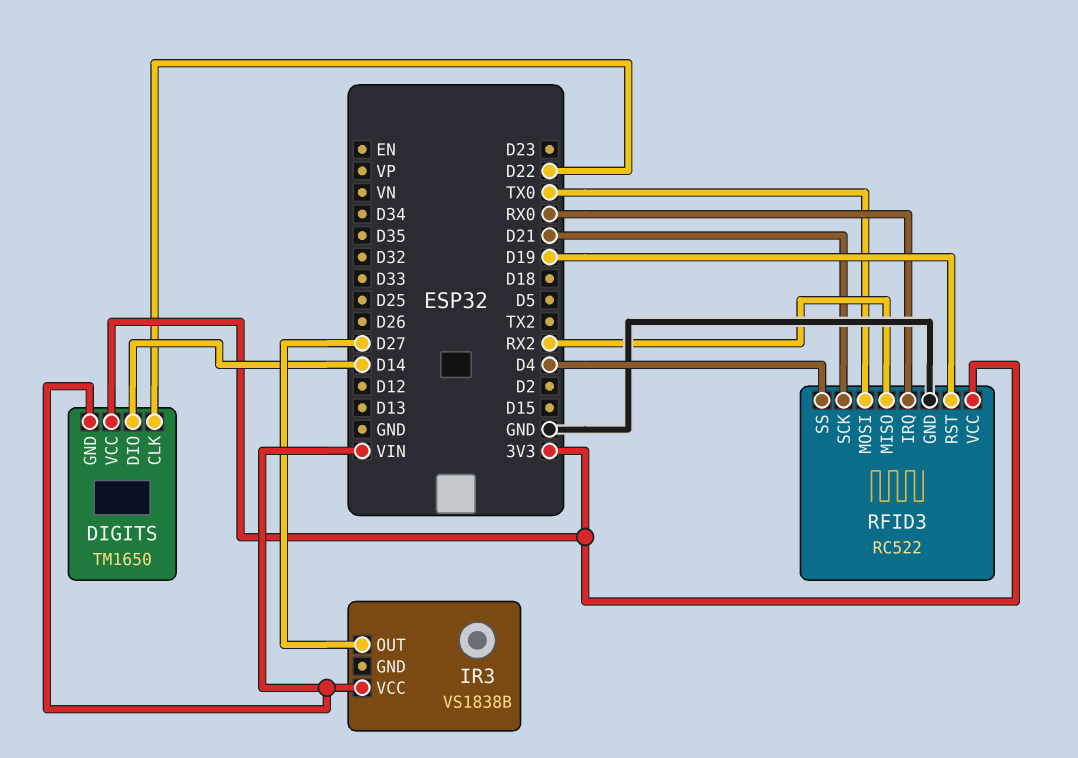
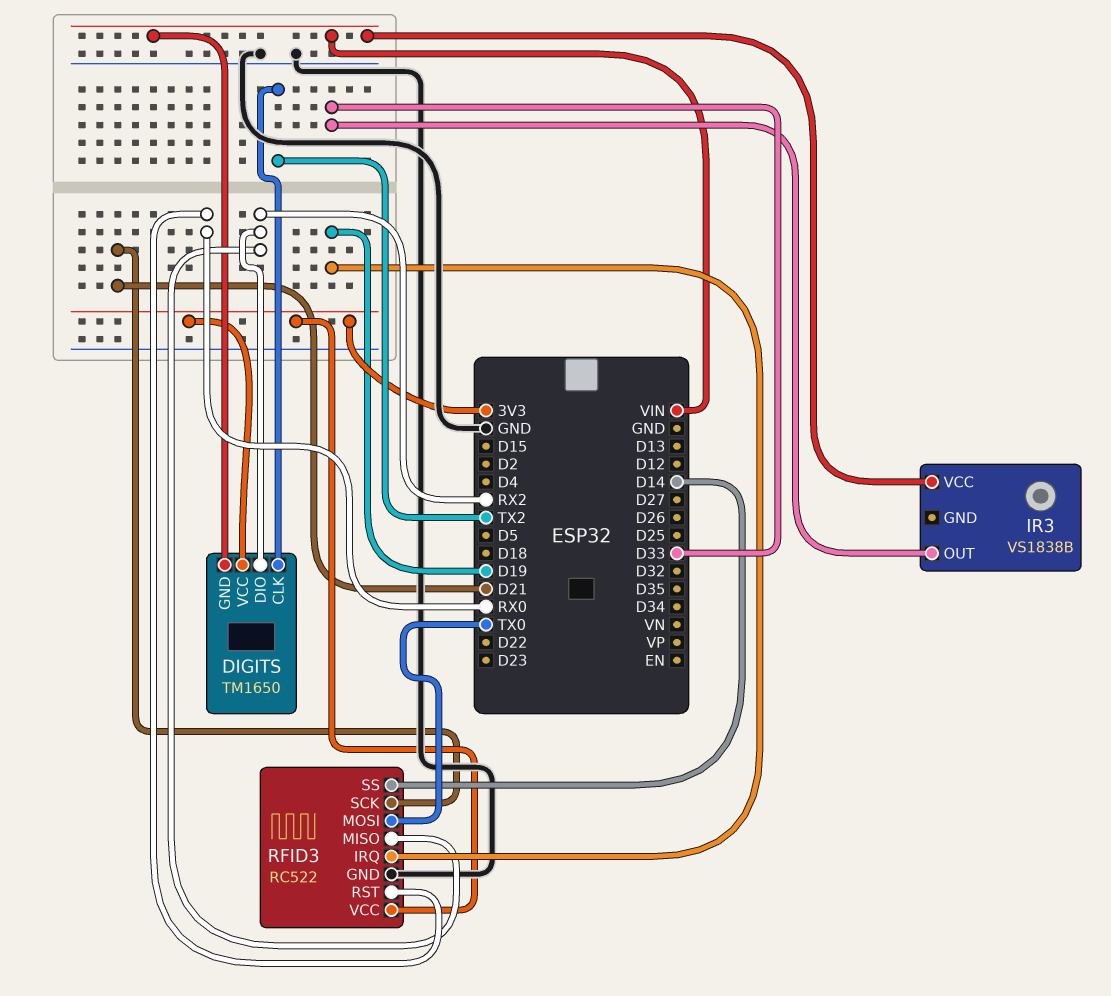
DIGITS pin CLK: D22 -> TX2
DIGITS pin DIO: D14 -> RX2
IR3 pin OUT: D27 -> D33
RFID3 pin IRQ: RX0 -> D19
RFID3 pin RST: D19 -> RX0
RFID3 pin SS: D4 -> D14

